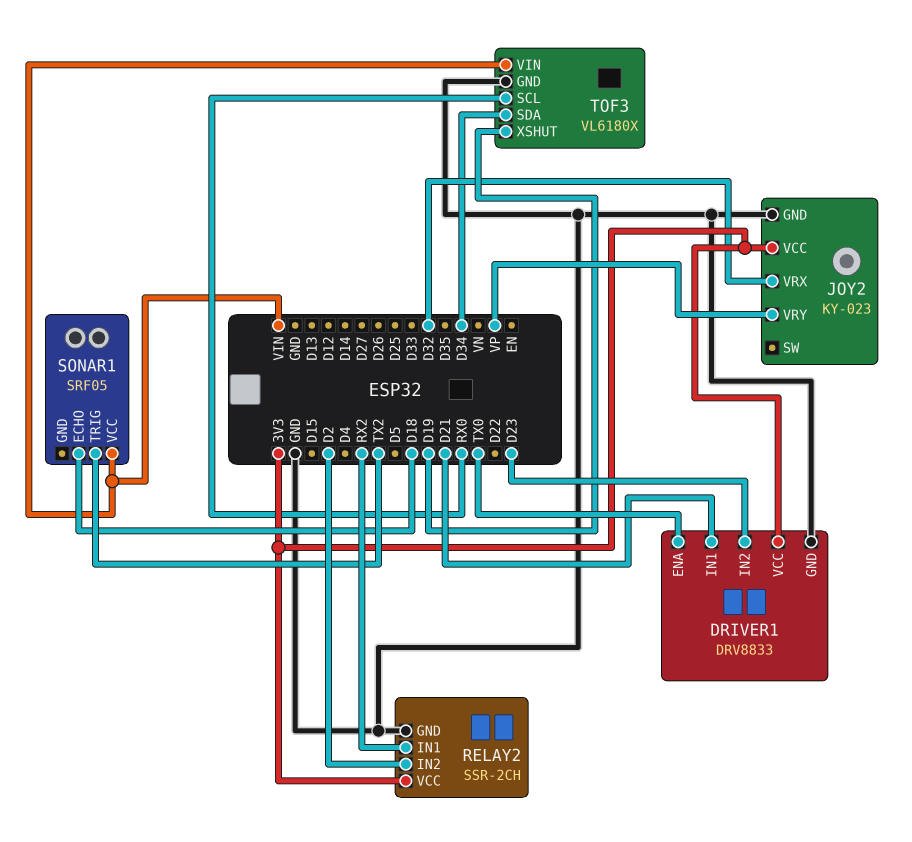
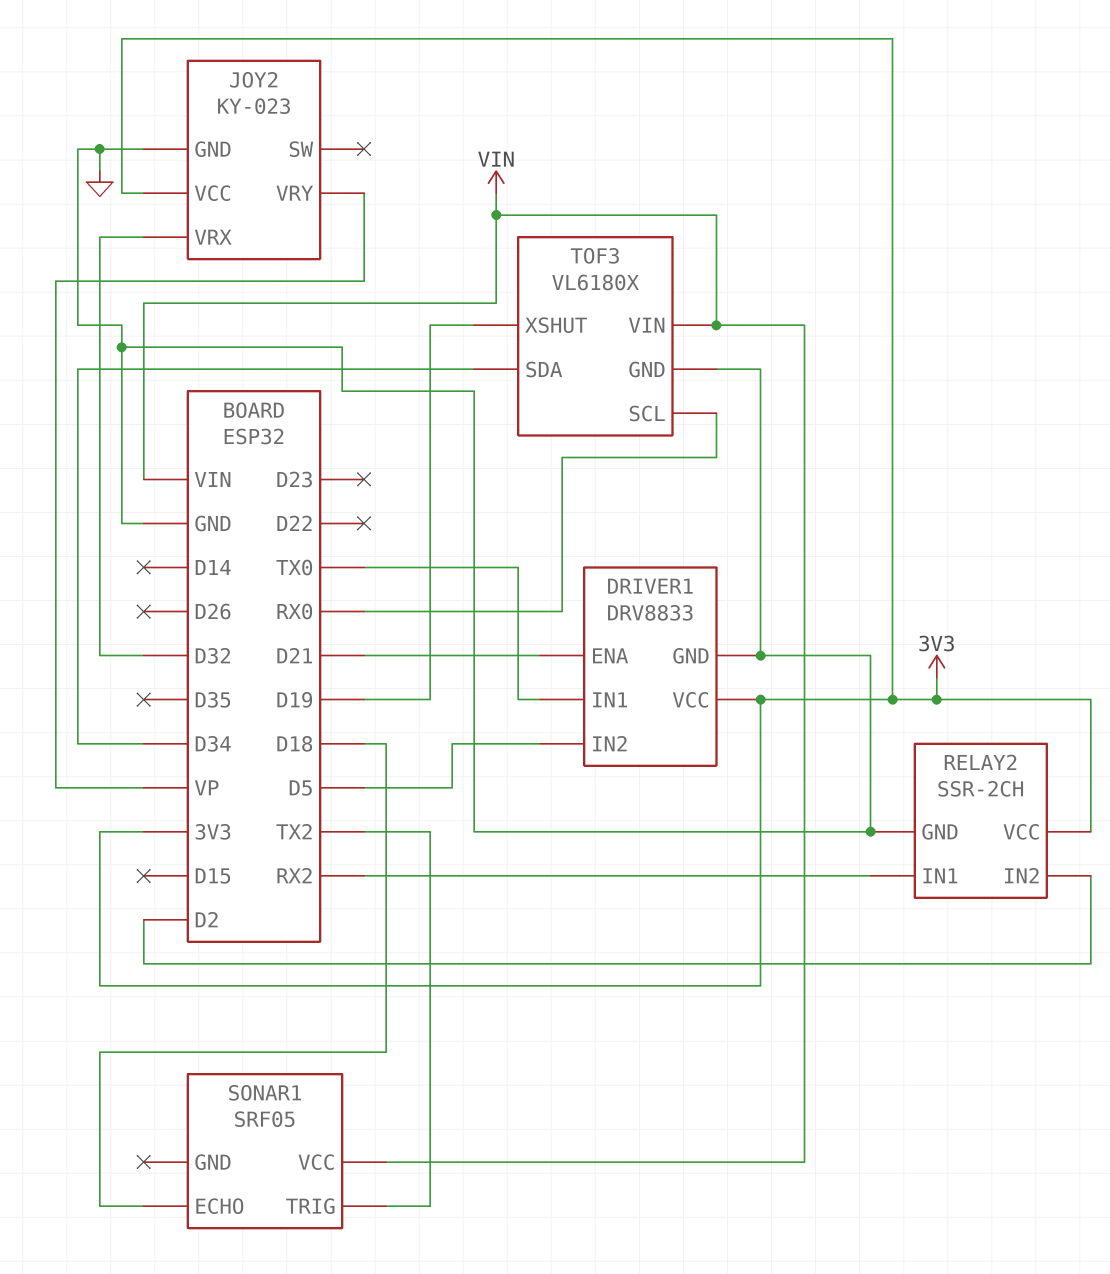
DRIVER1 pin ENA: TX0 -> D21
DRIVER1 pin IN1: D21 -> TX0
DRIVER1 pin IN2: D23 -> D5

